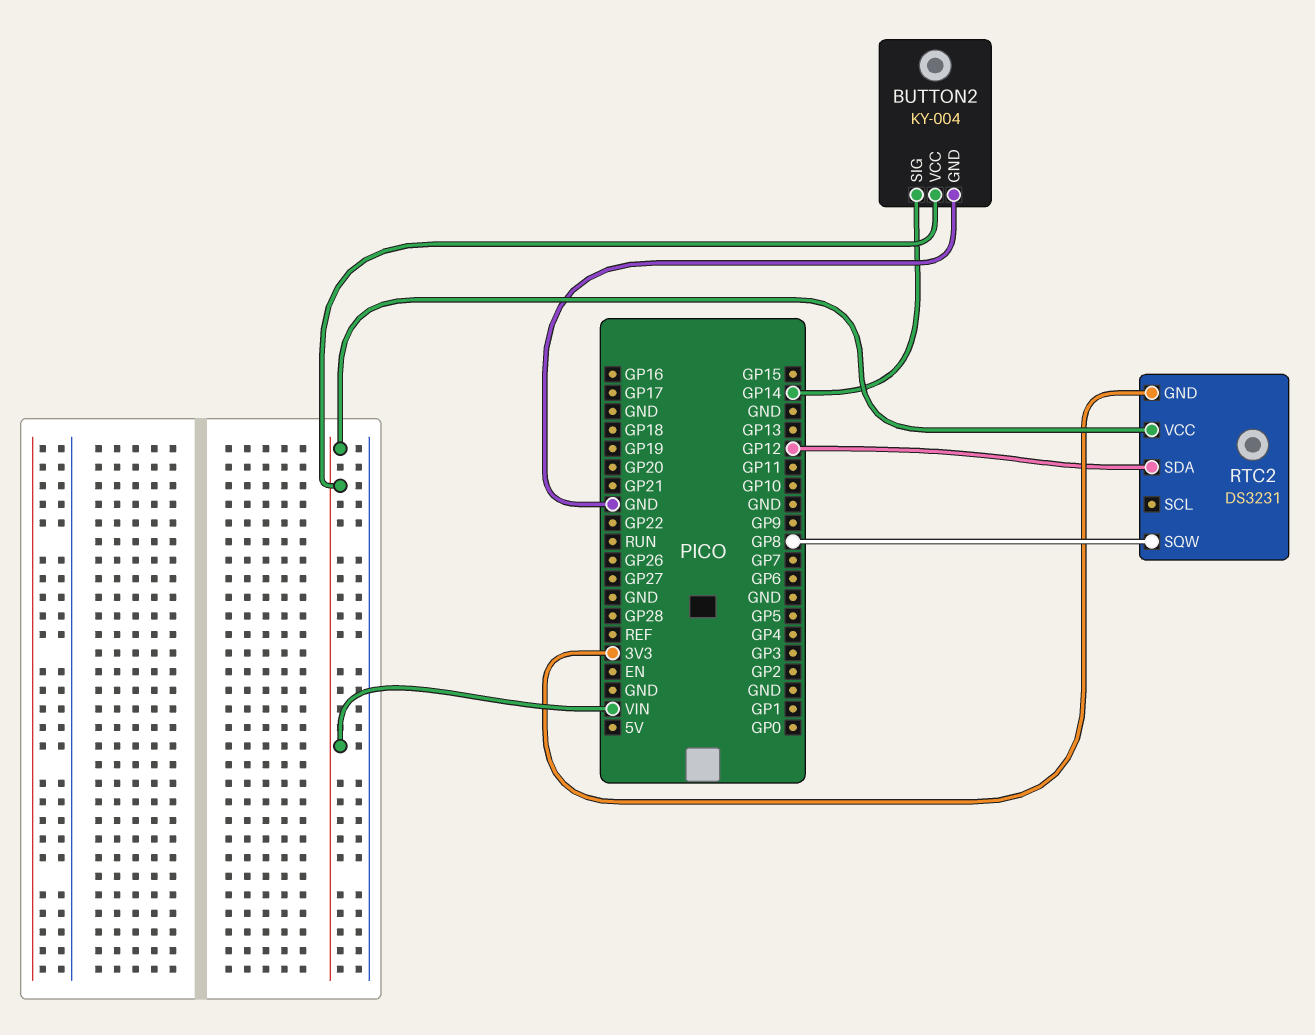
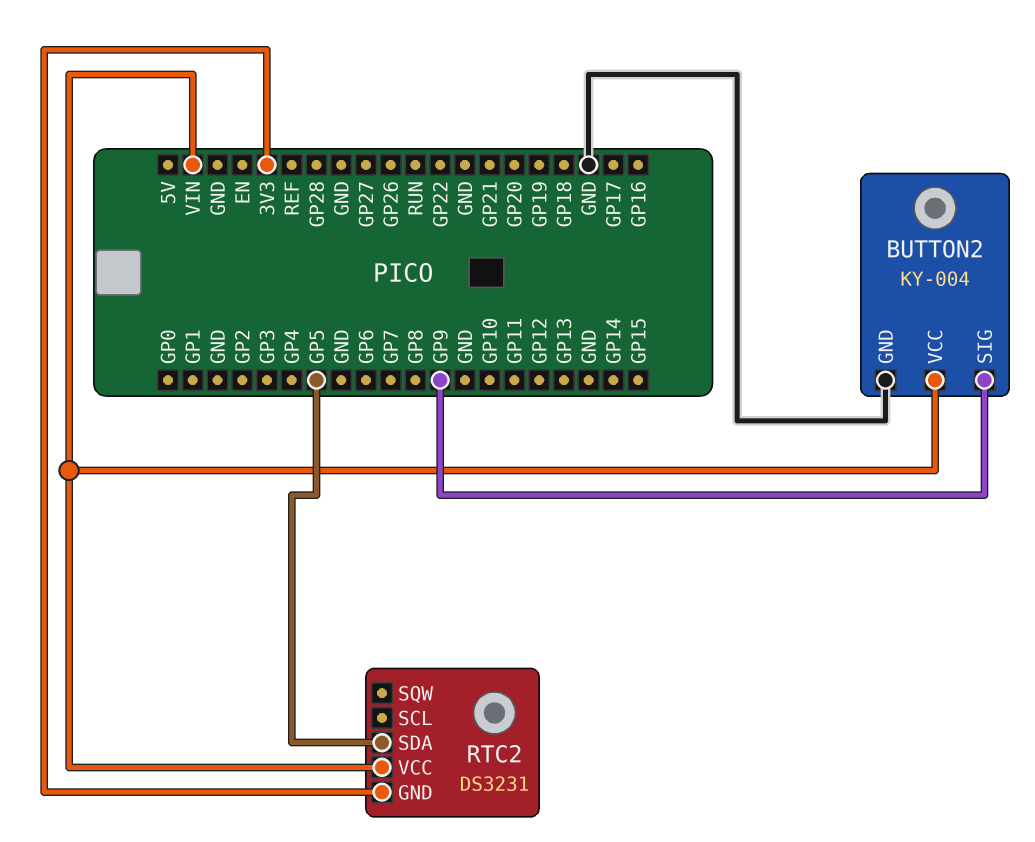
BUTTON2 pin SIG: GP14 -> GP9
RTC2 pin SDA: GP12 -> GP5
RTC2 pin SQW: GP8 -> none

